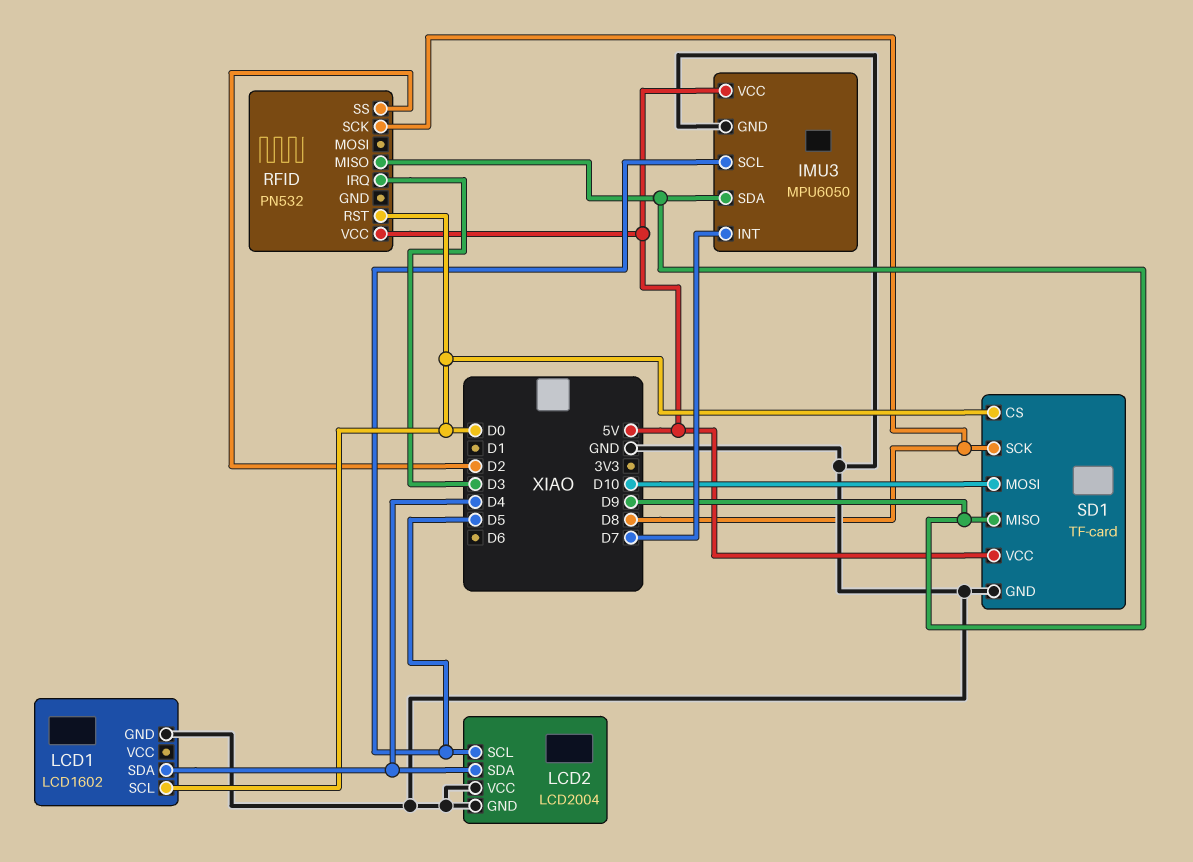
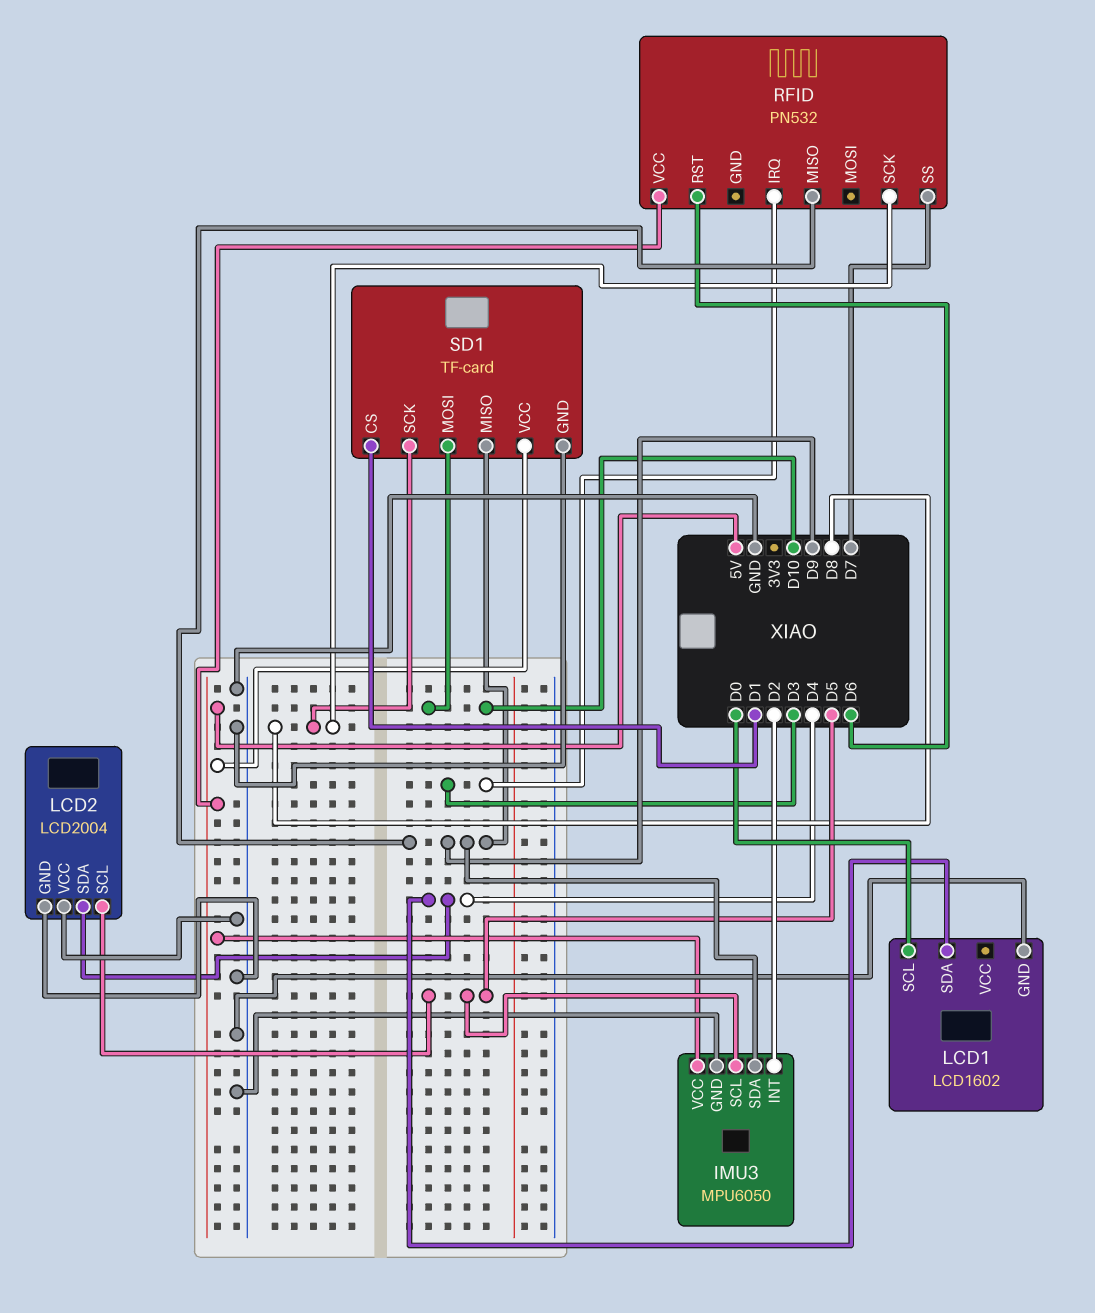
IMU3 pin INT: D7 -> D2
RFID pin RST: D0 -> D6
RFID pin SS: D2 -> D7
SD1 pin CS: D0 -> D1

